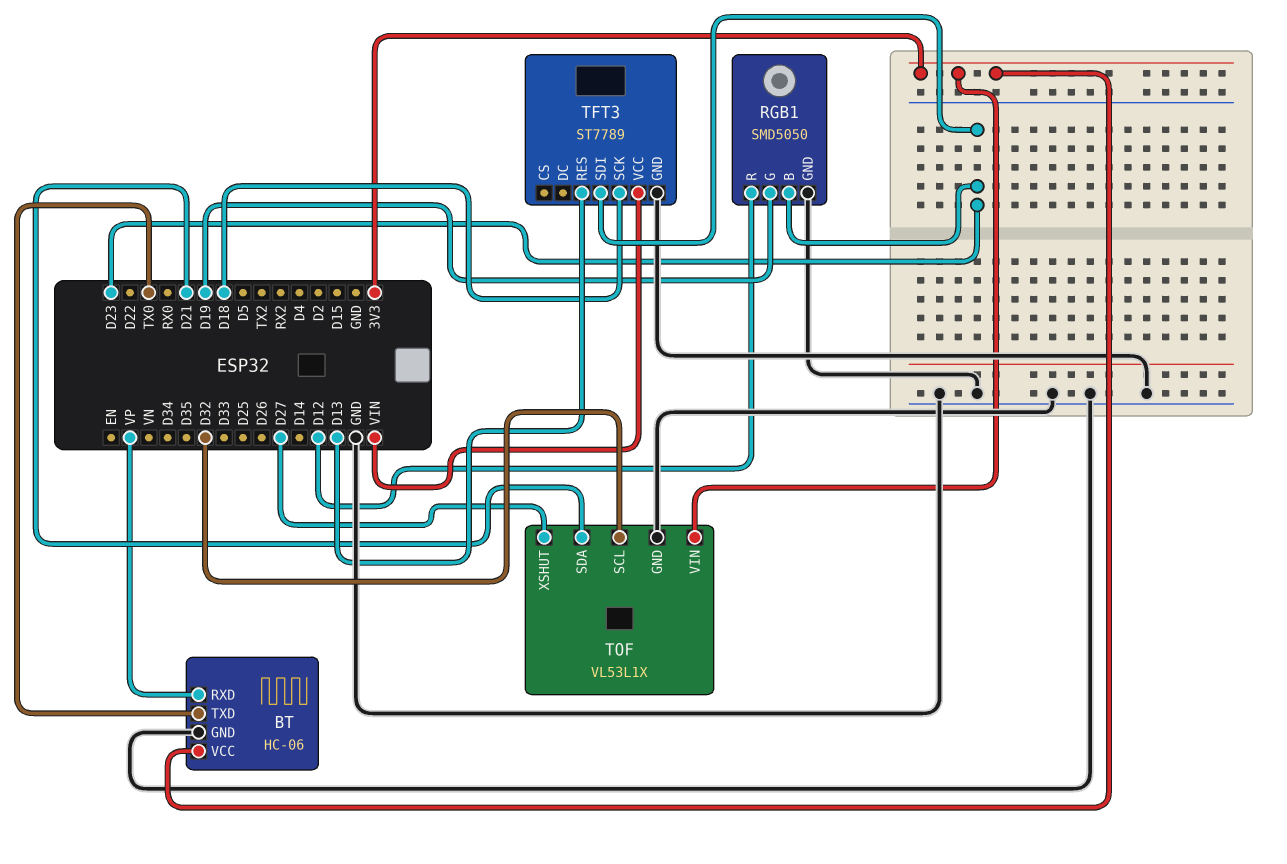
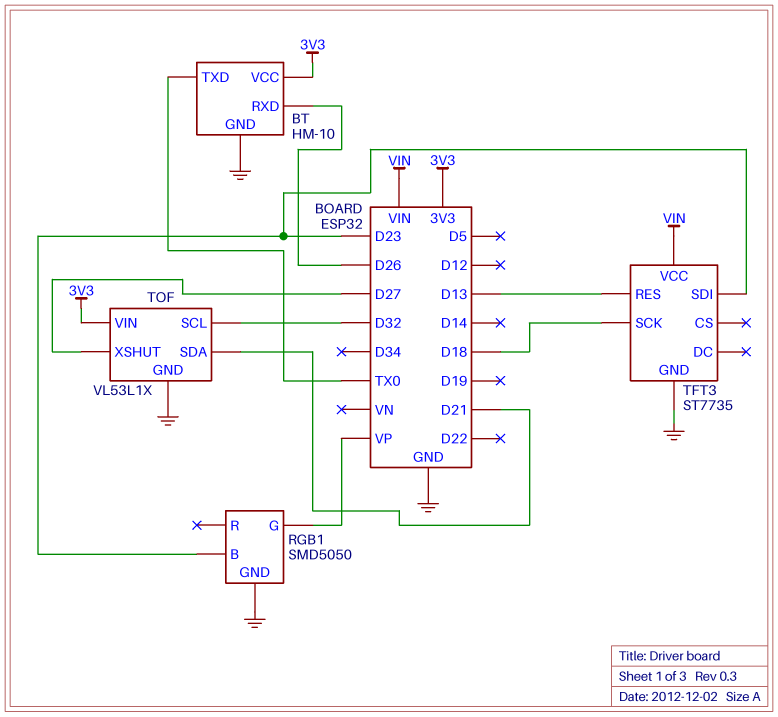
BT: HC-06 -> HM-10
BT pin RXD: VP -> D26
RGB1 pin G: D19 -> VP
RGB1 pin R: D12 -> none
TFT3: ST7789 -> ST7735

